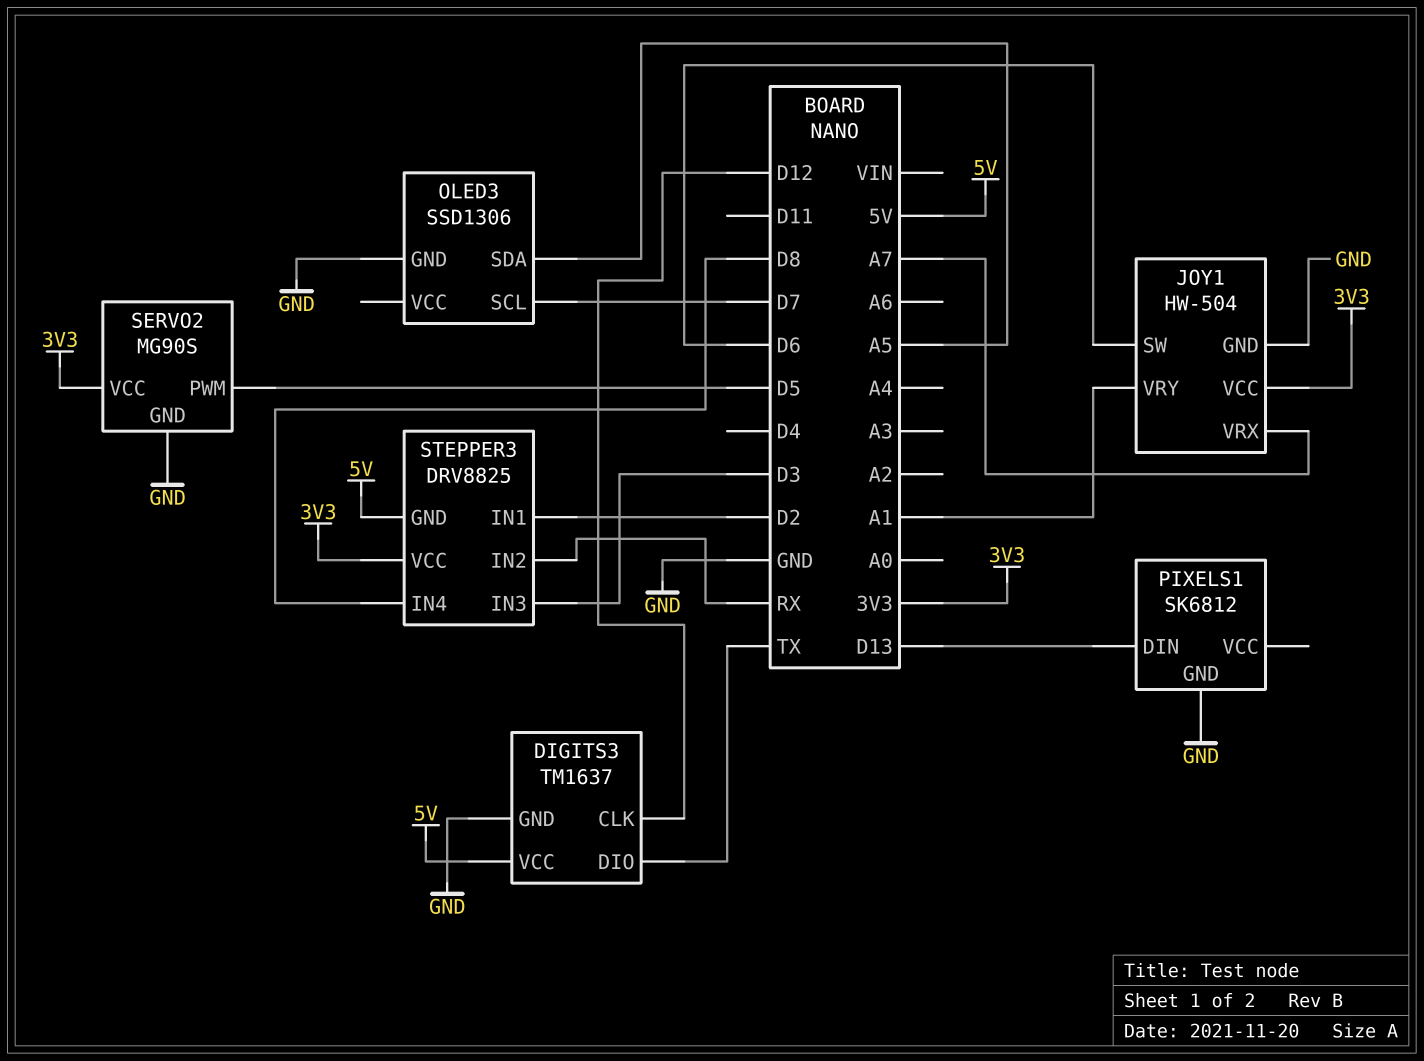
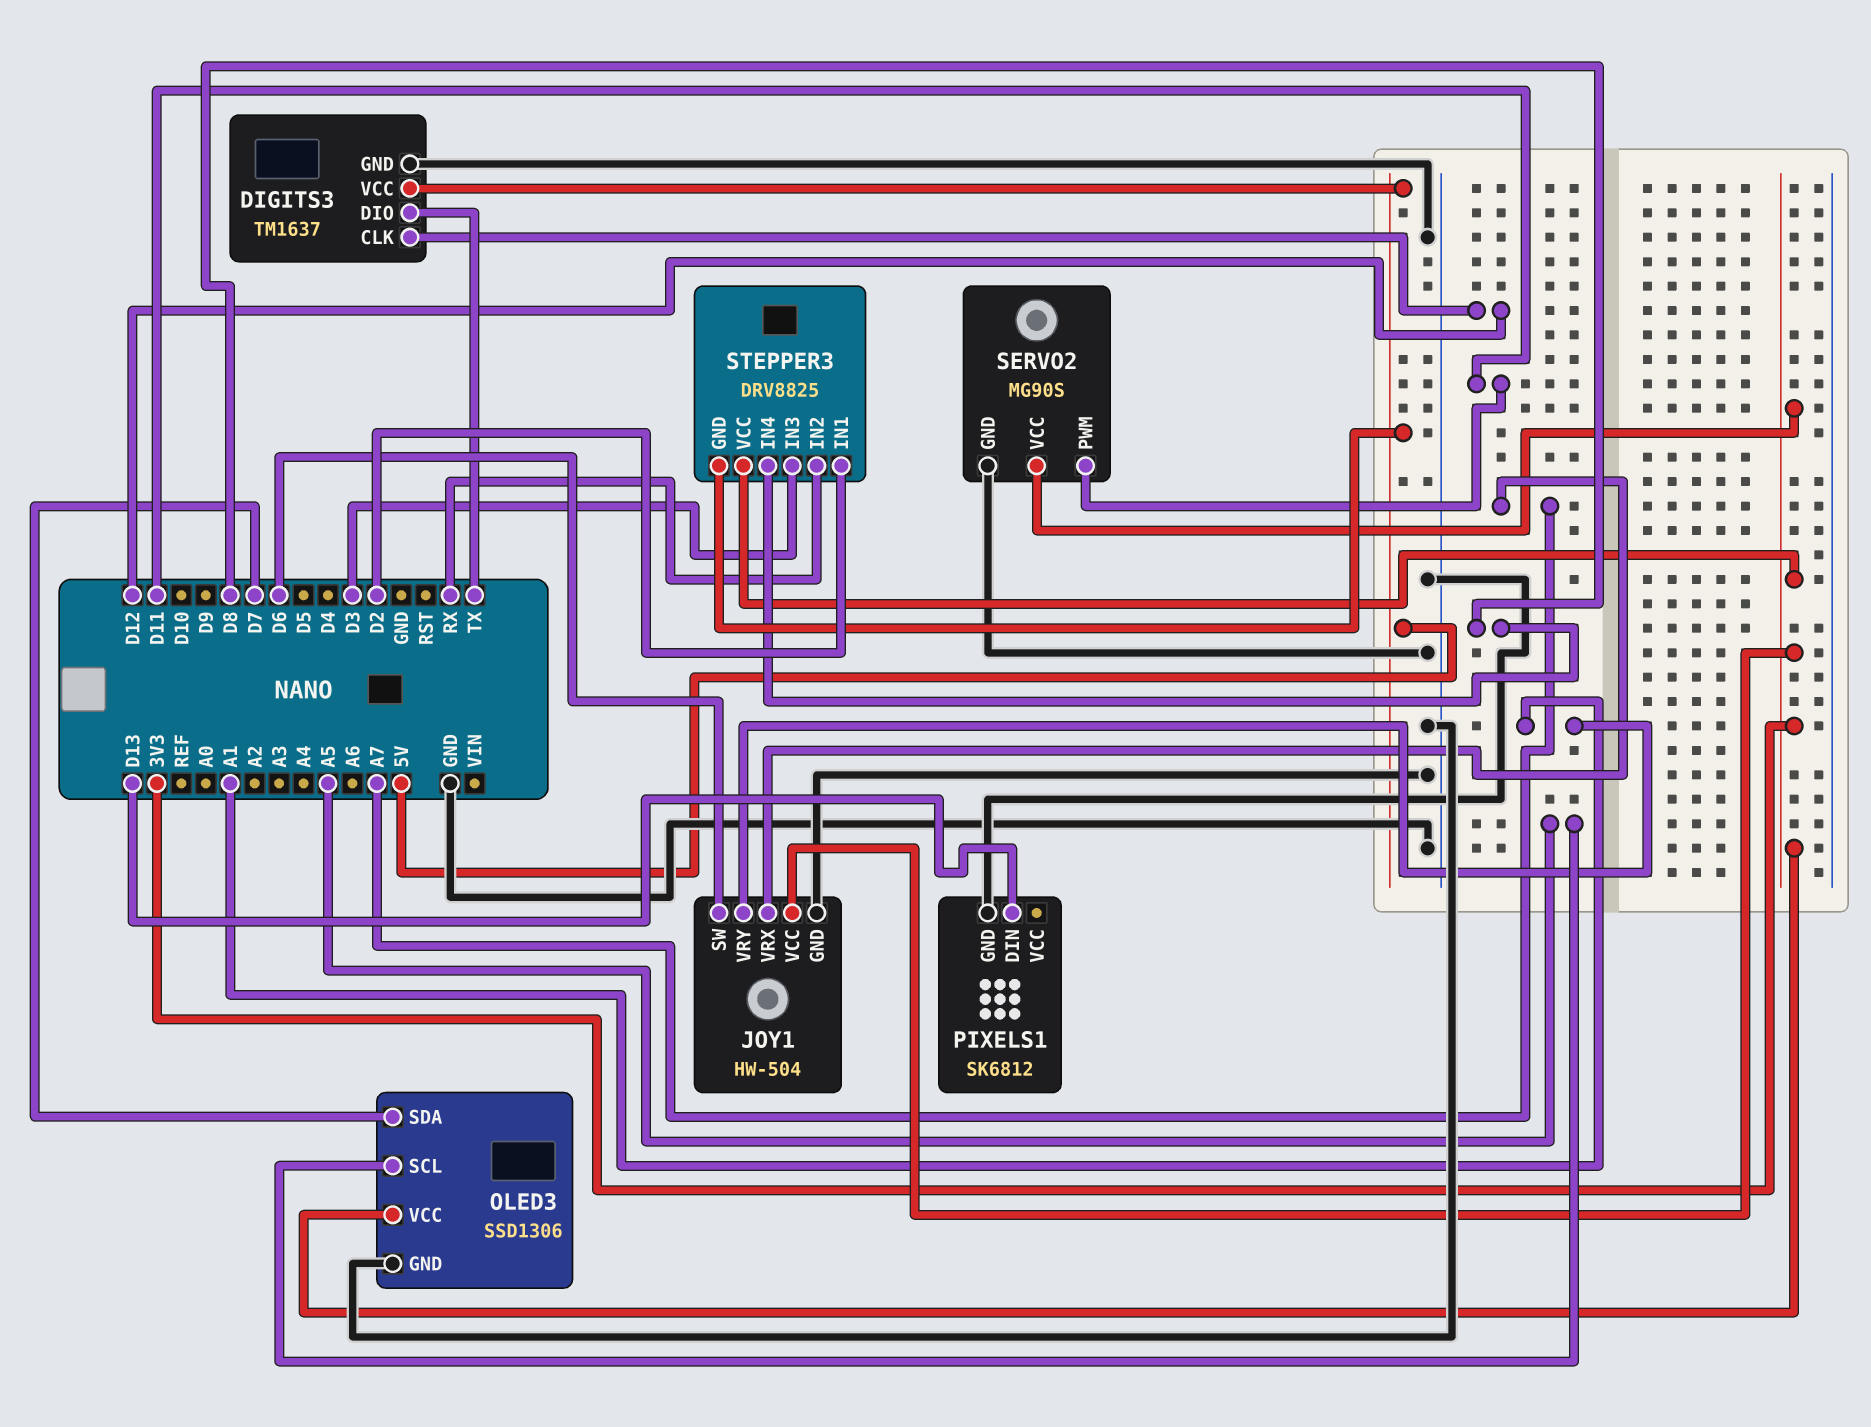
OLED3 pin SCL: D7 -> A5
OLED3 pin SDA: A5 -> D7
OLED3 pin VCC: none -> 3V3
SERVO2 pin PWM: D5 -> D11

